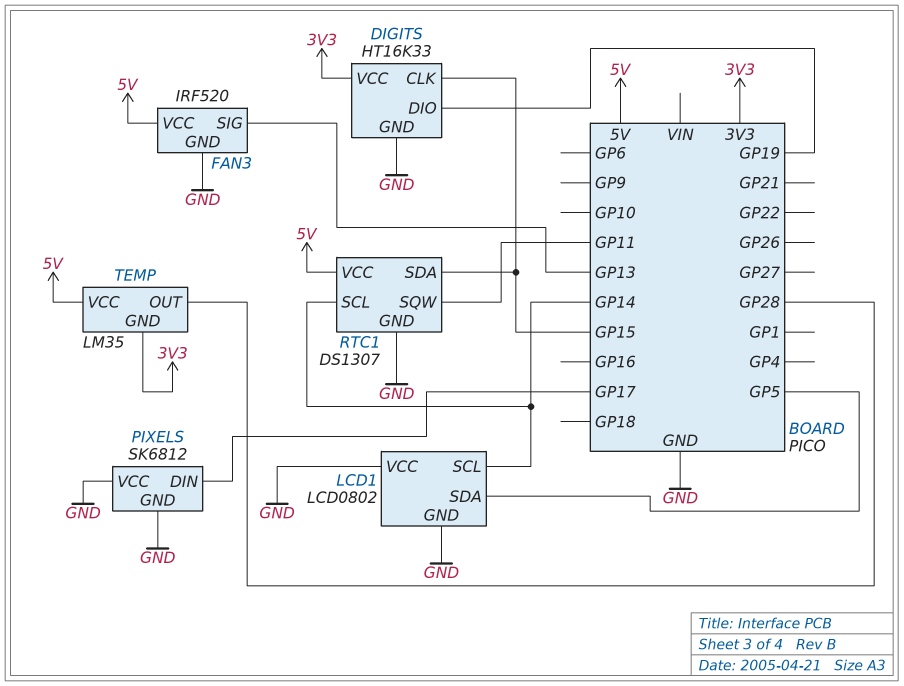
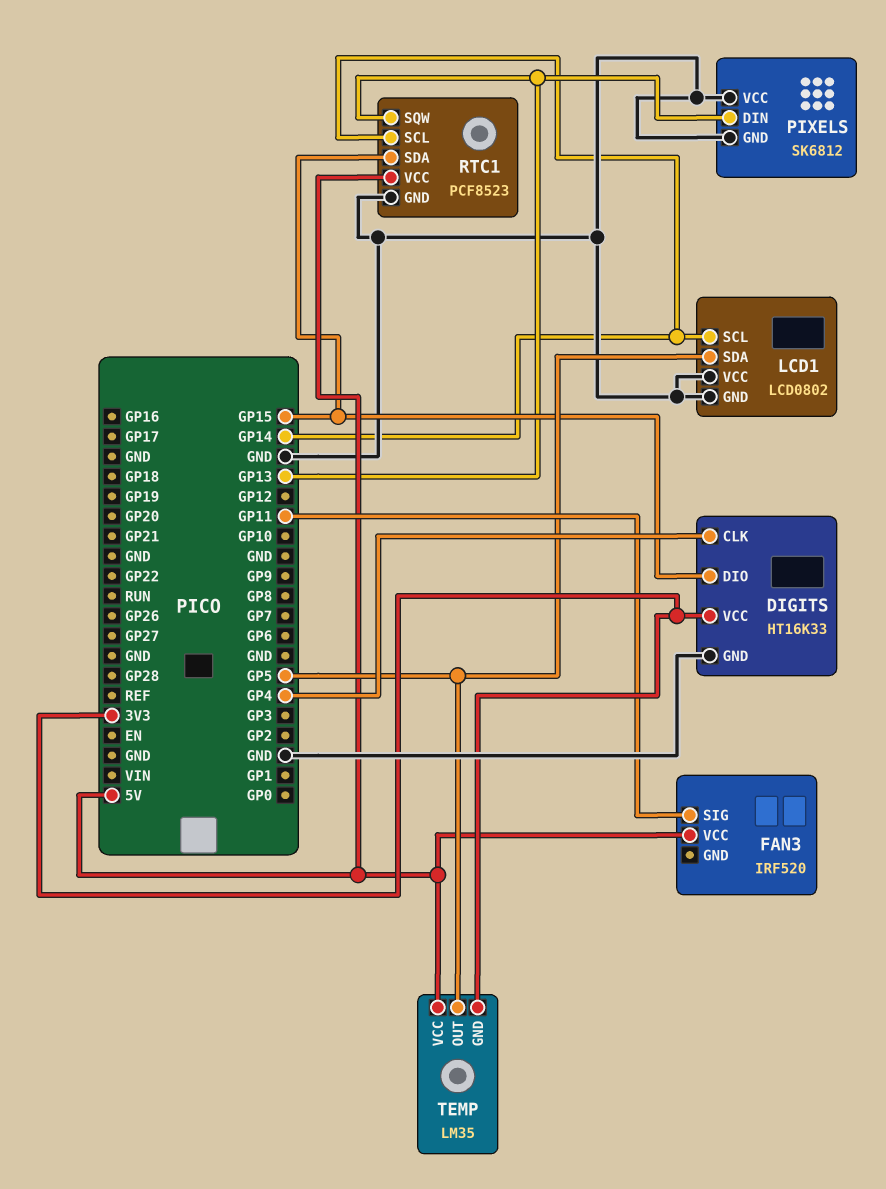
DIGITS pin CLK: GP15 -> GP4
DIGITS pin DIO: GP19 -> GP15
FAN3 pin GND: GND -> none
FAN3 pin SIG: GP13 -> GP11
PIXELS pin DIN: GP17 -> GP13
RTC1: DS1307 -> PCF8523
RTC1 pin SQW: GP11 -> GP13
TEMP pin OUT: GP28 -> GP5

